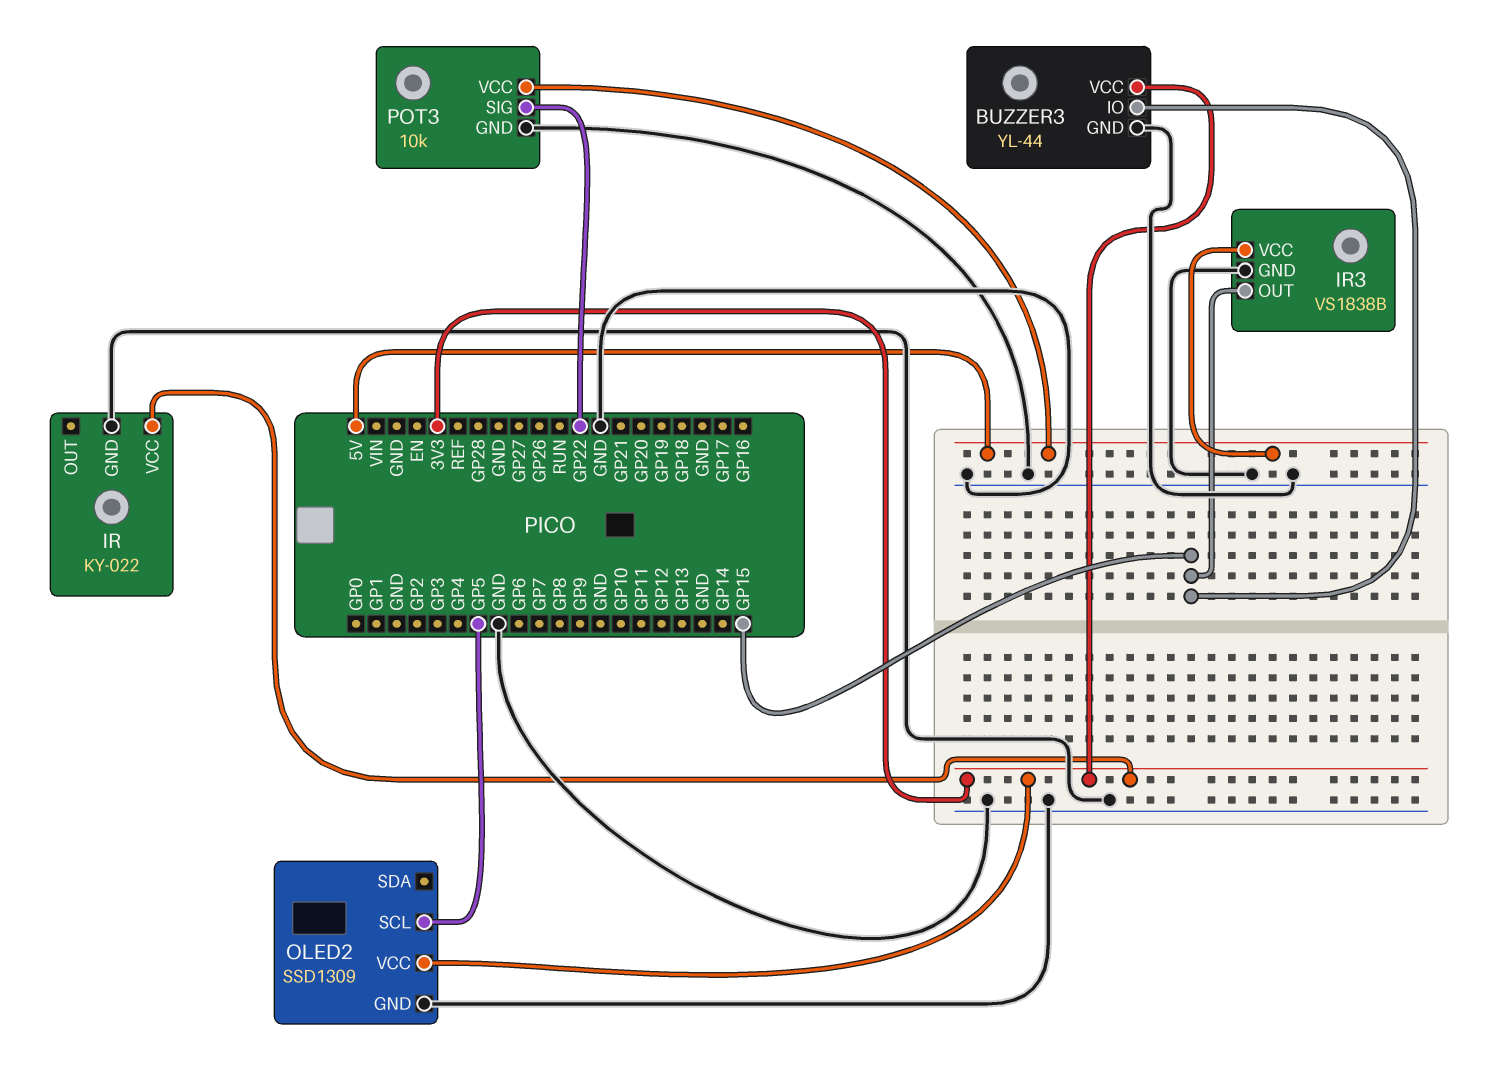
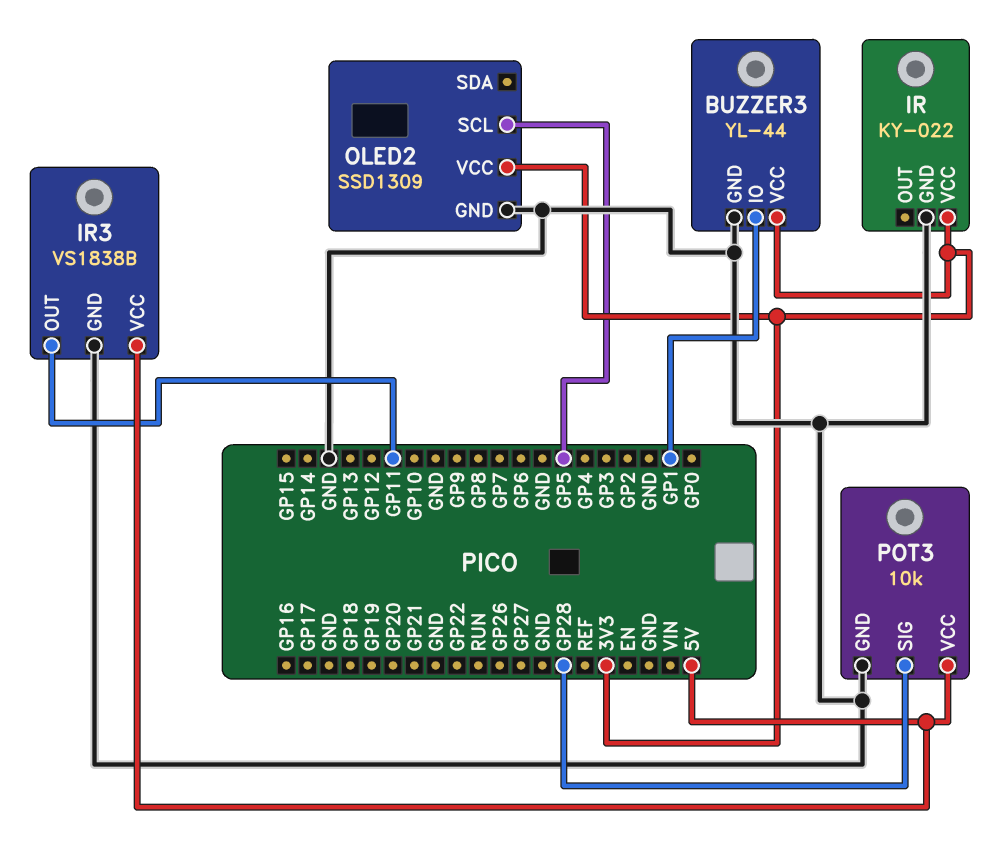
BUZZER3 pin IO: GP15 -> GP1
IR3 pin OUT: GP15 -> GP11
POT3 pin SIG: GP22 -> GP28

